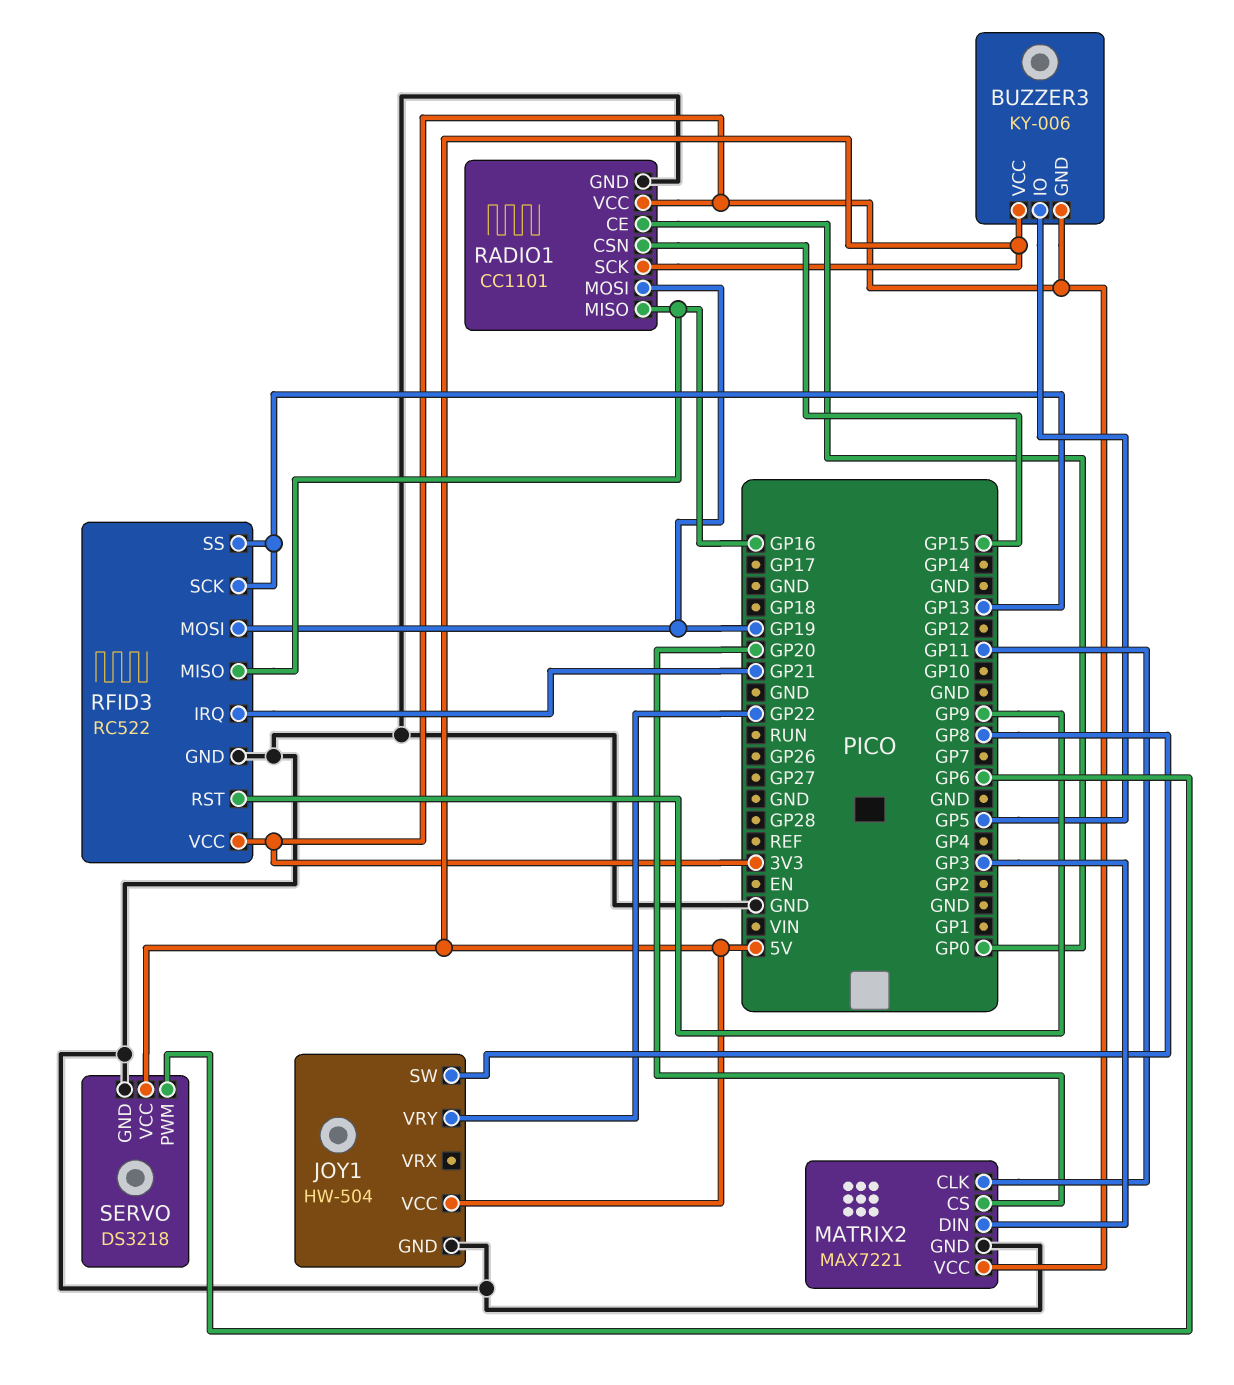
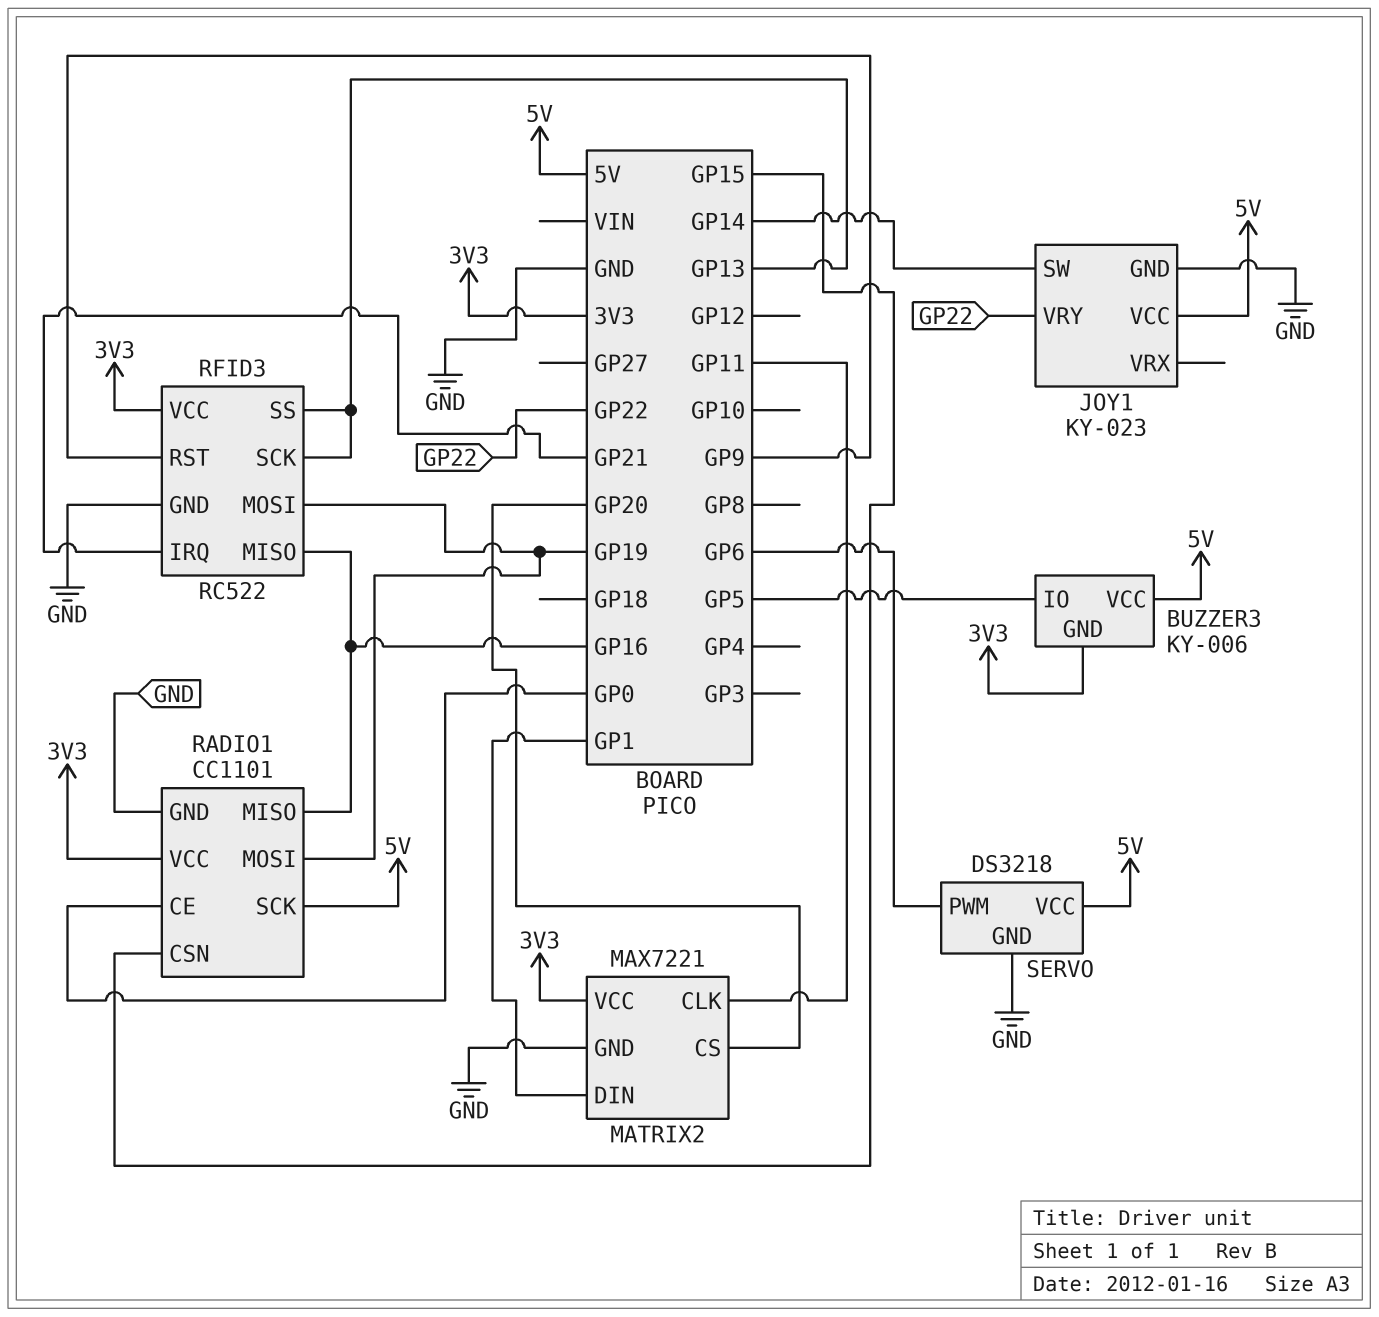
JOY1: HW-504 -> KY-023
JOY1 pin SW: GP8 -> GP14
MATRIX2 pin DIN: GP3 -> GP1

